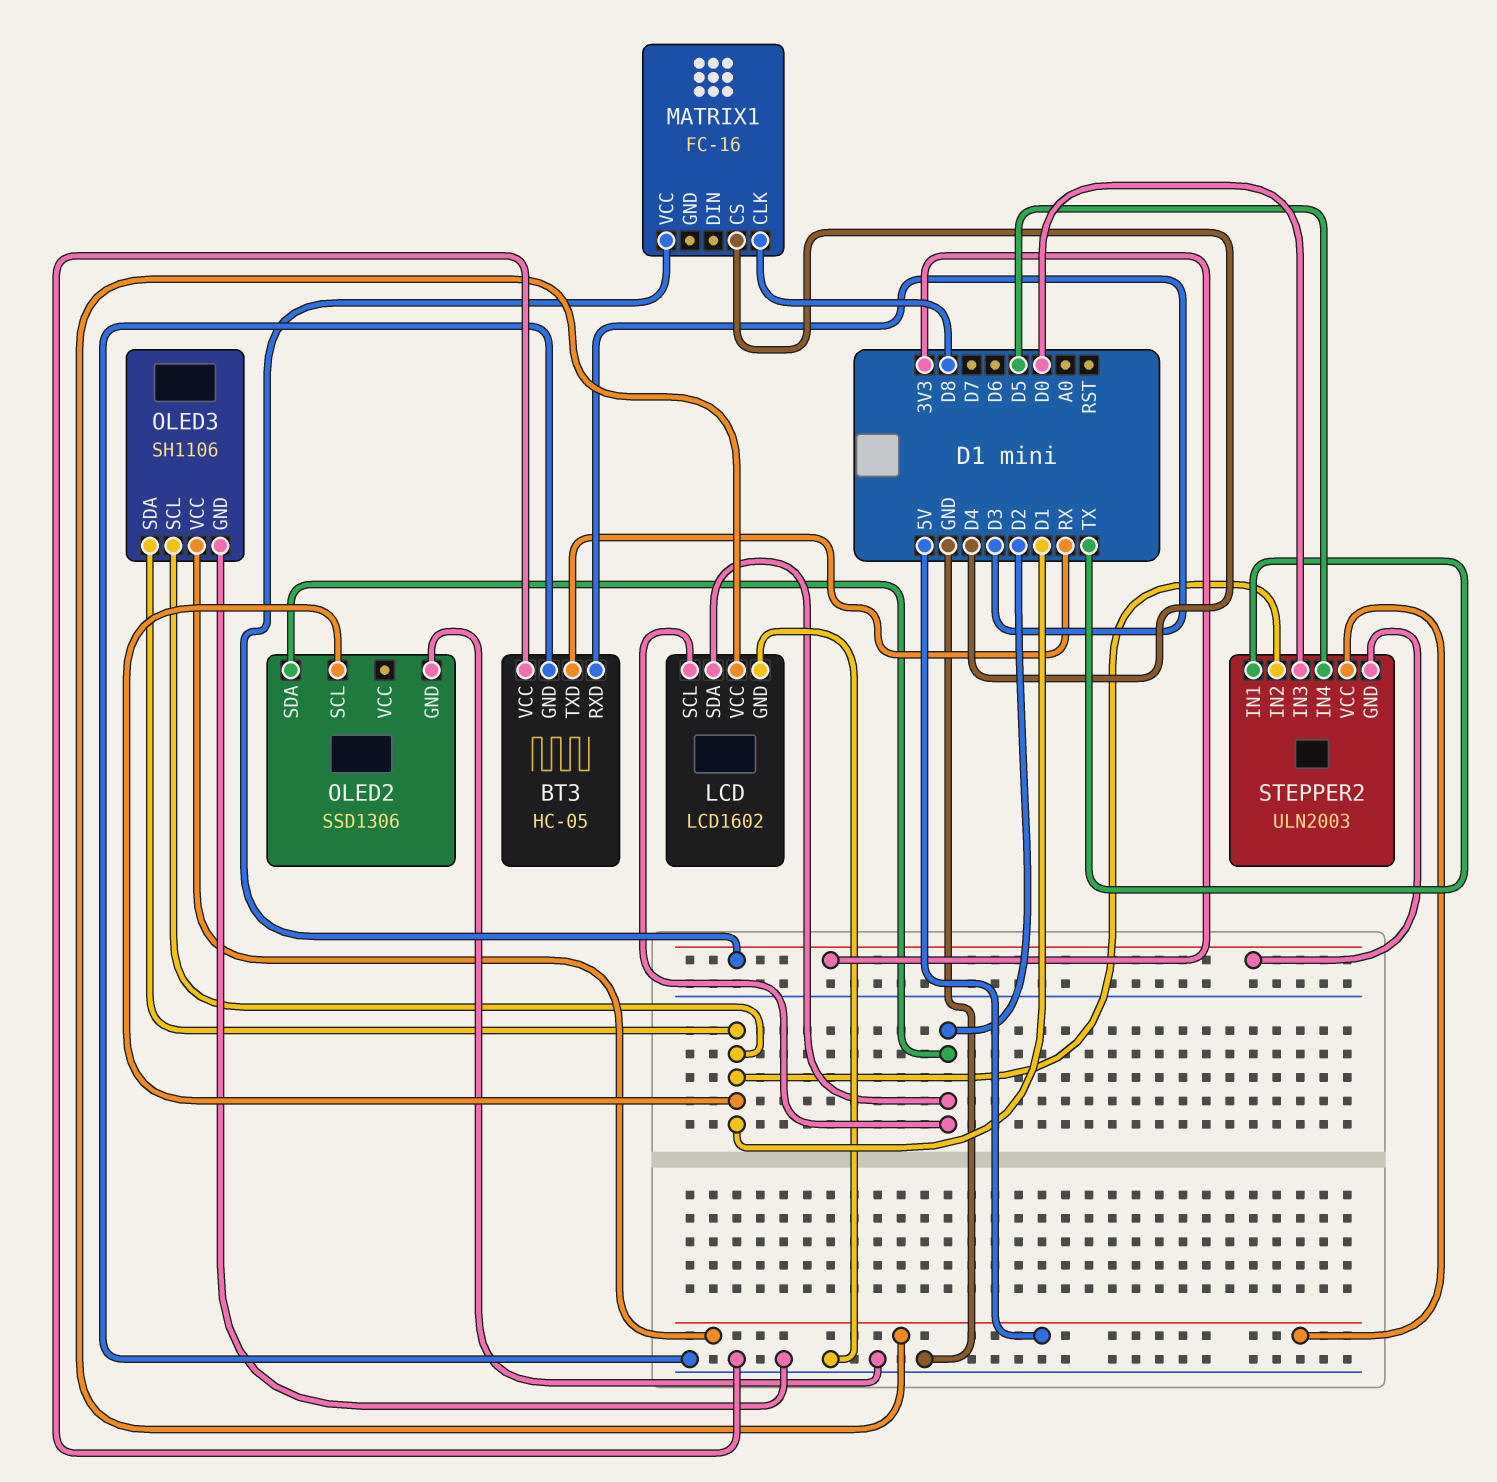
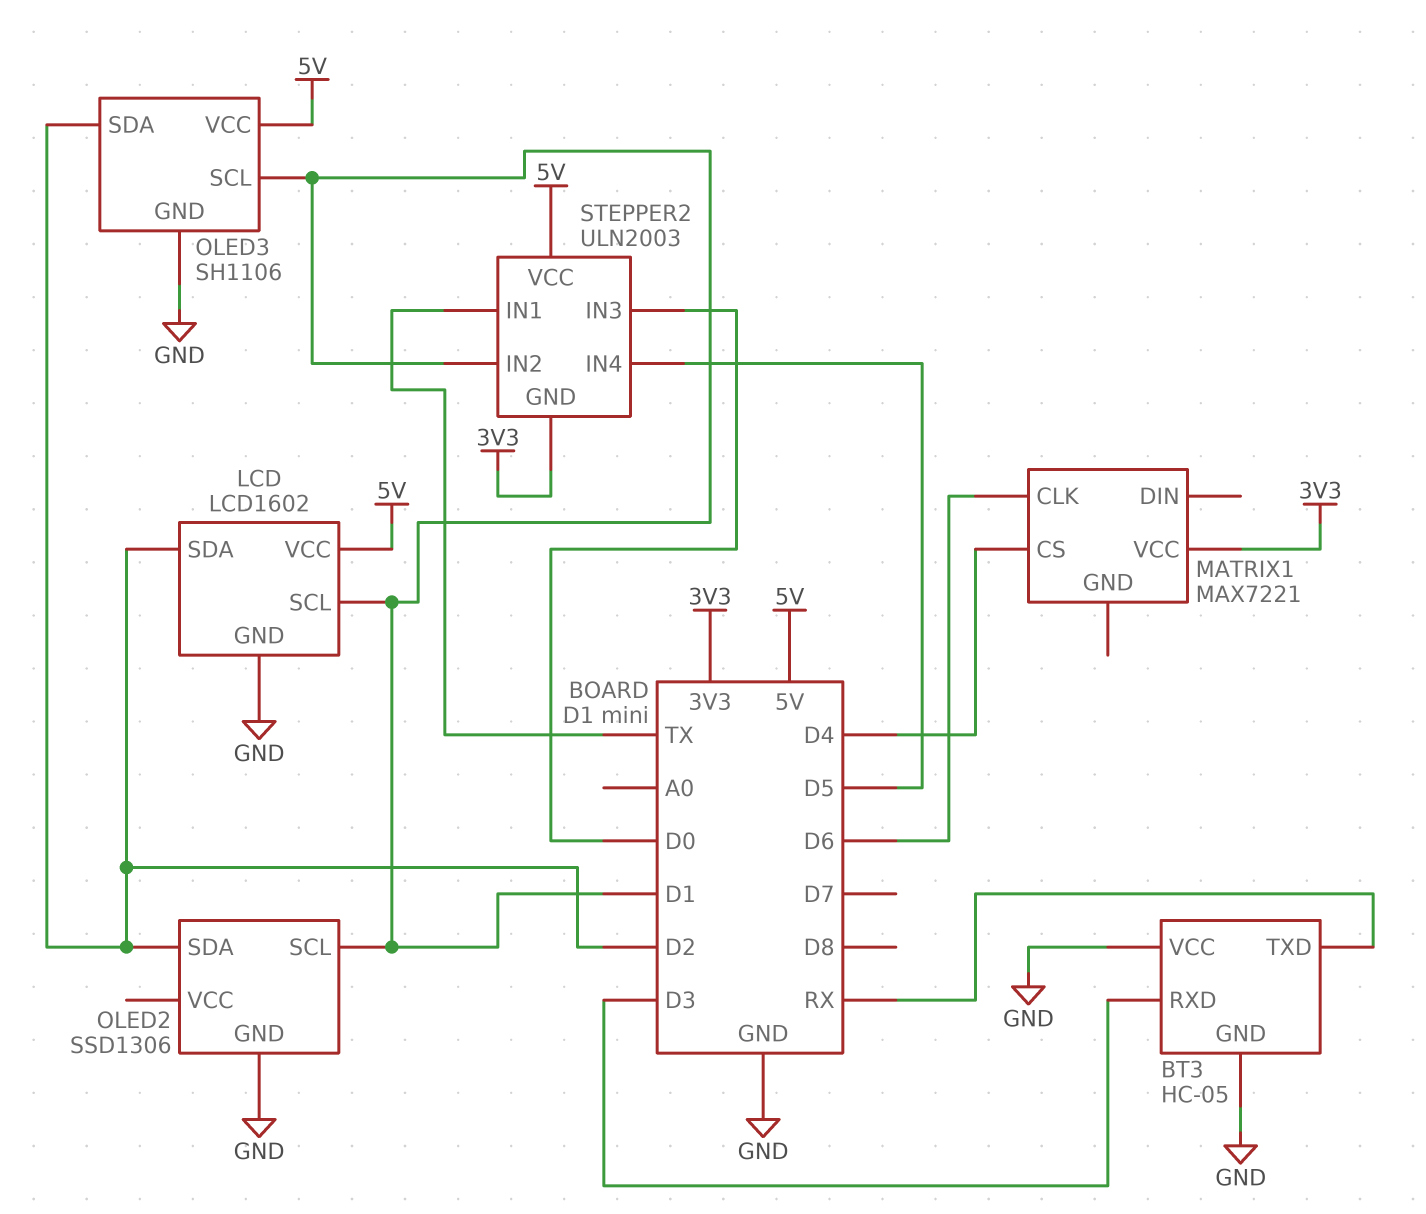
LCD pin SCL: D2 -> D1
MATRIX1: FC-16 -> MAX7221
MATRIX1 pin CLK: D8 -> D6
OLED3 pin SDA: D1 -> D2

